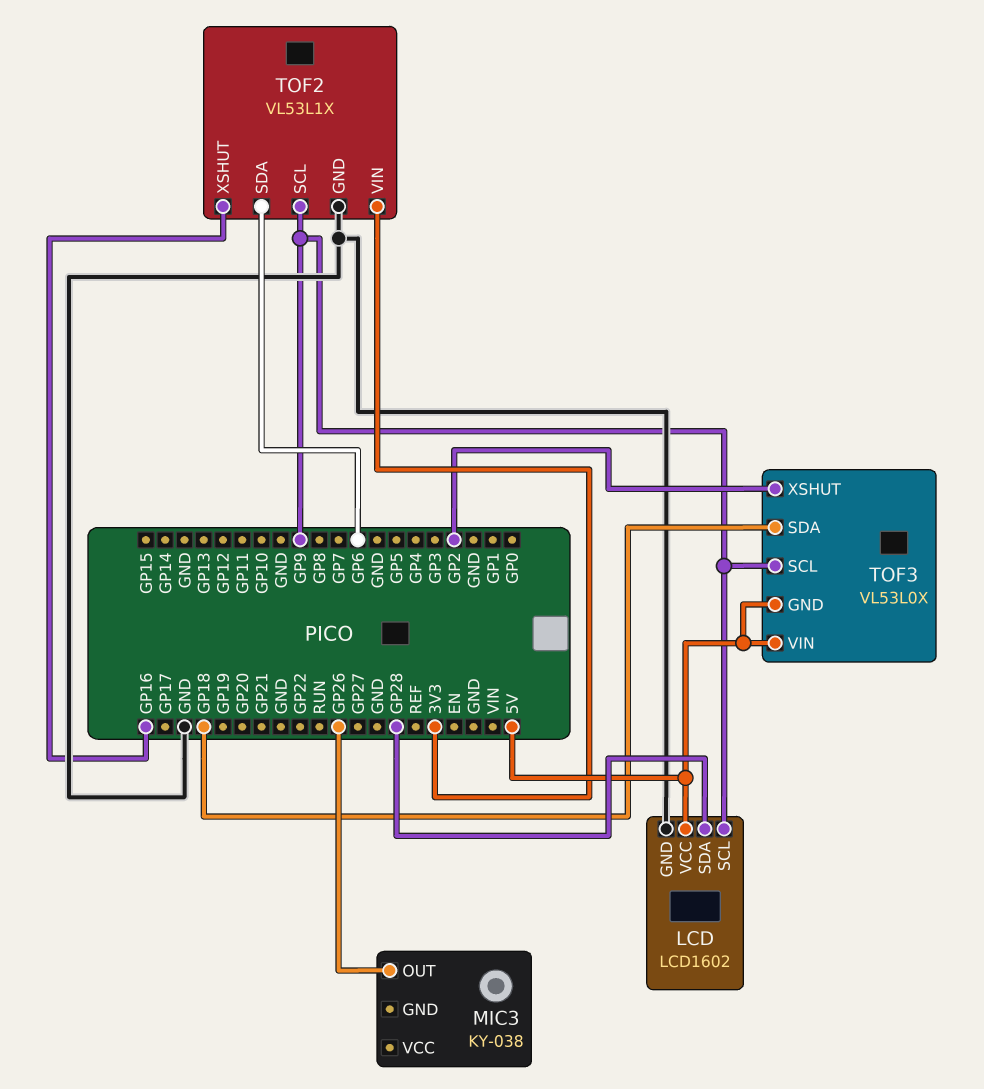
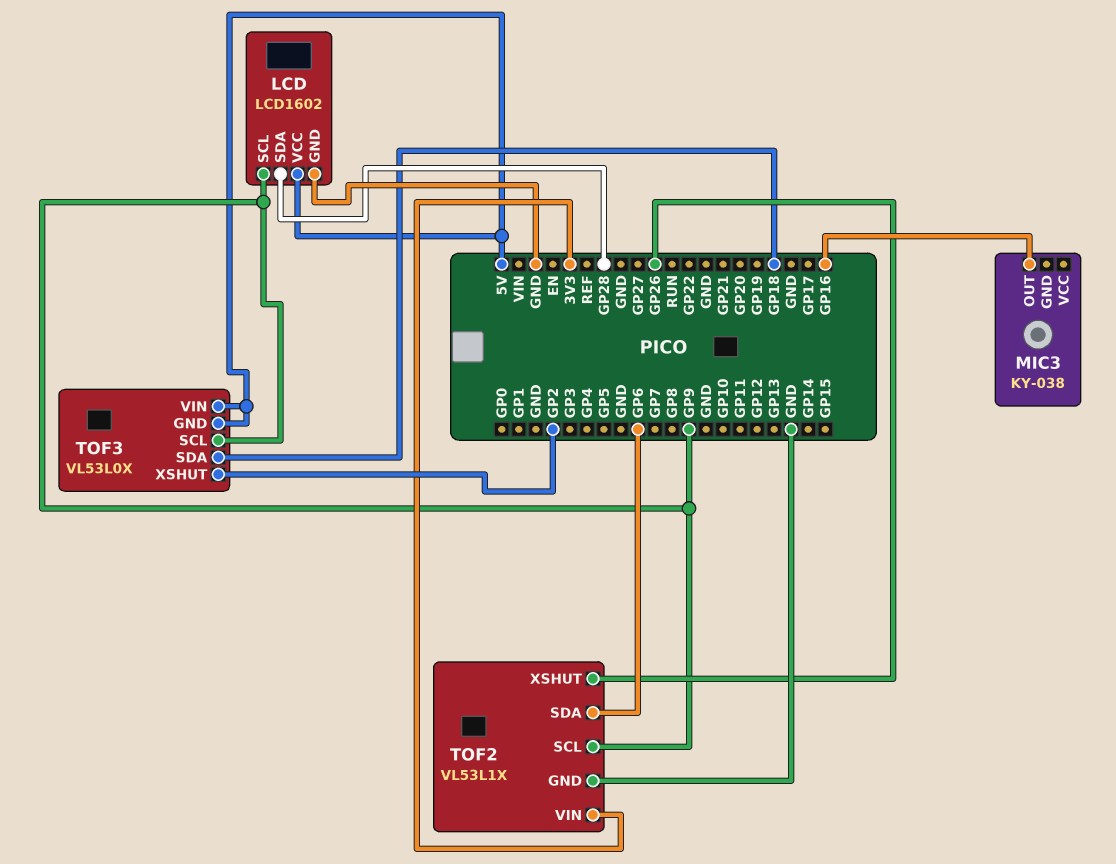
MIC3 pin OUT: GP26 -> GP16
TOF2 pin XSHUT: GP16 -> GP26

